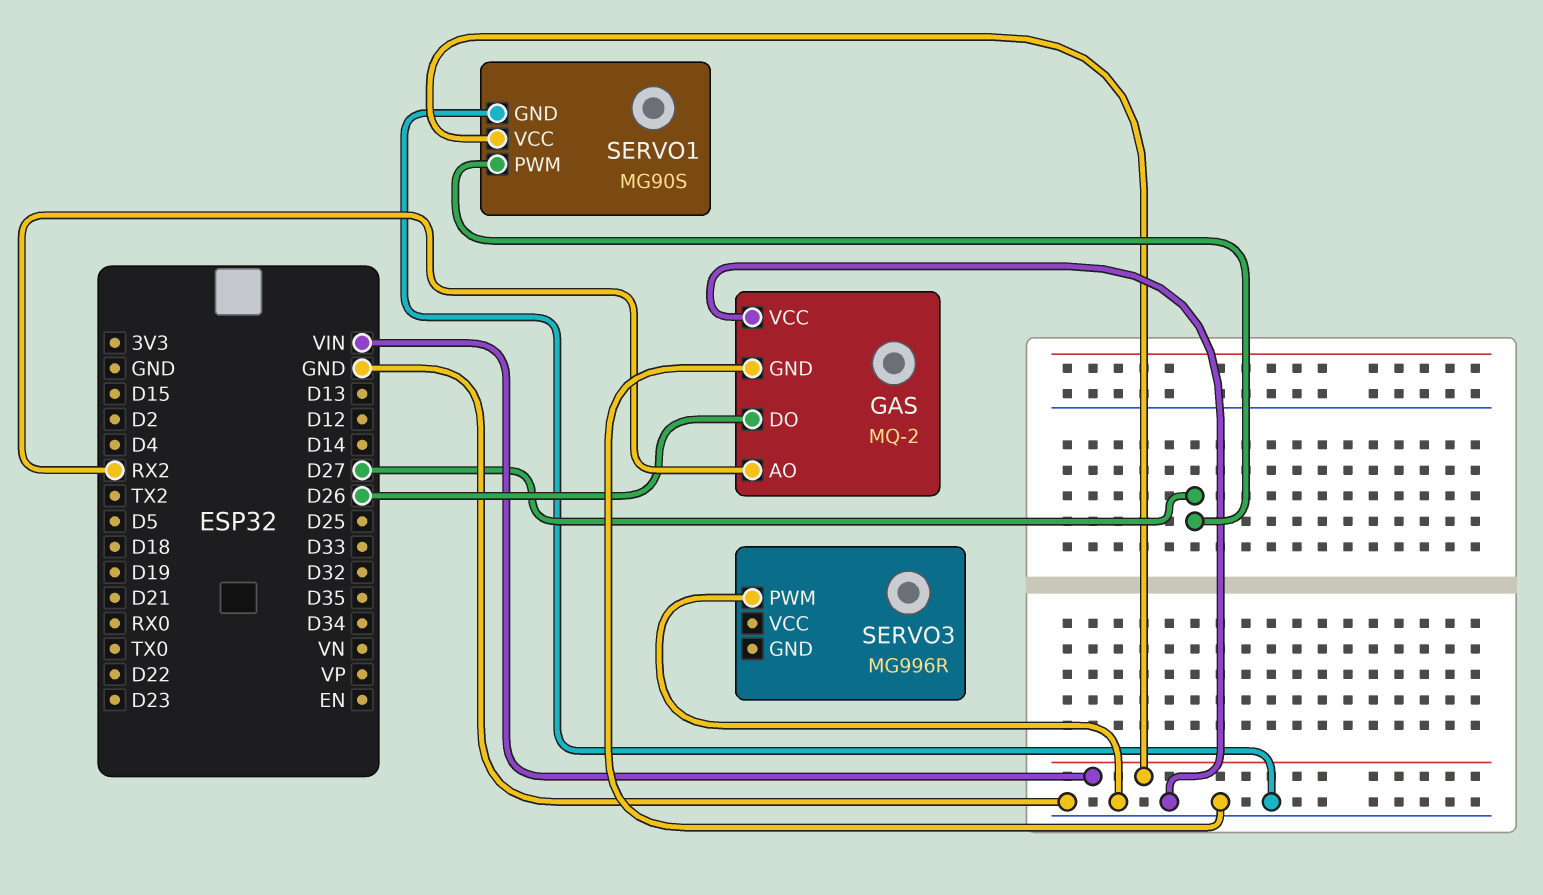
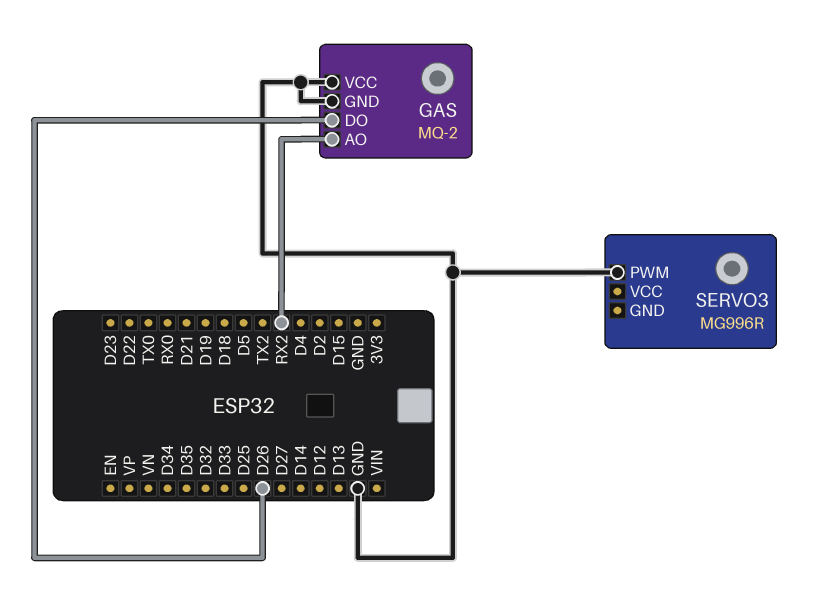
SERVO1: MG90S -> none
SERVO1 pin GND: GND -> none
SERVO1 pin PWM: D27 -> none
SERVO1 pin VCC: VIN -> none

